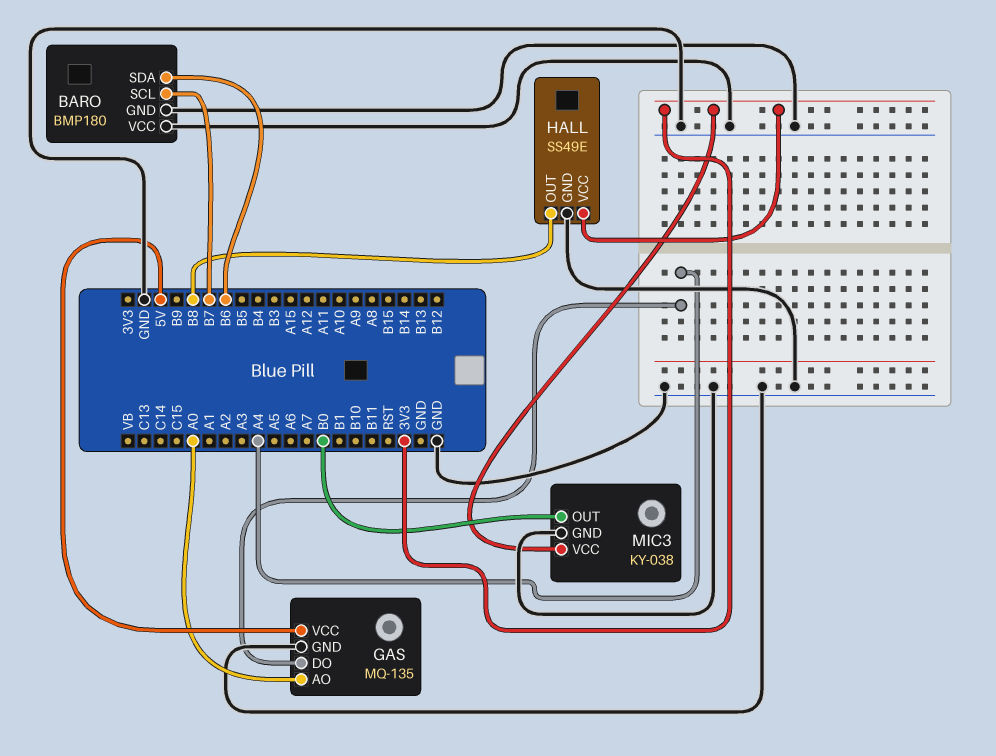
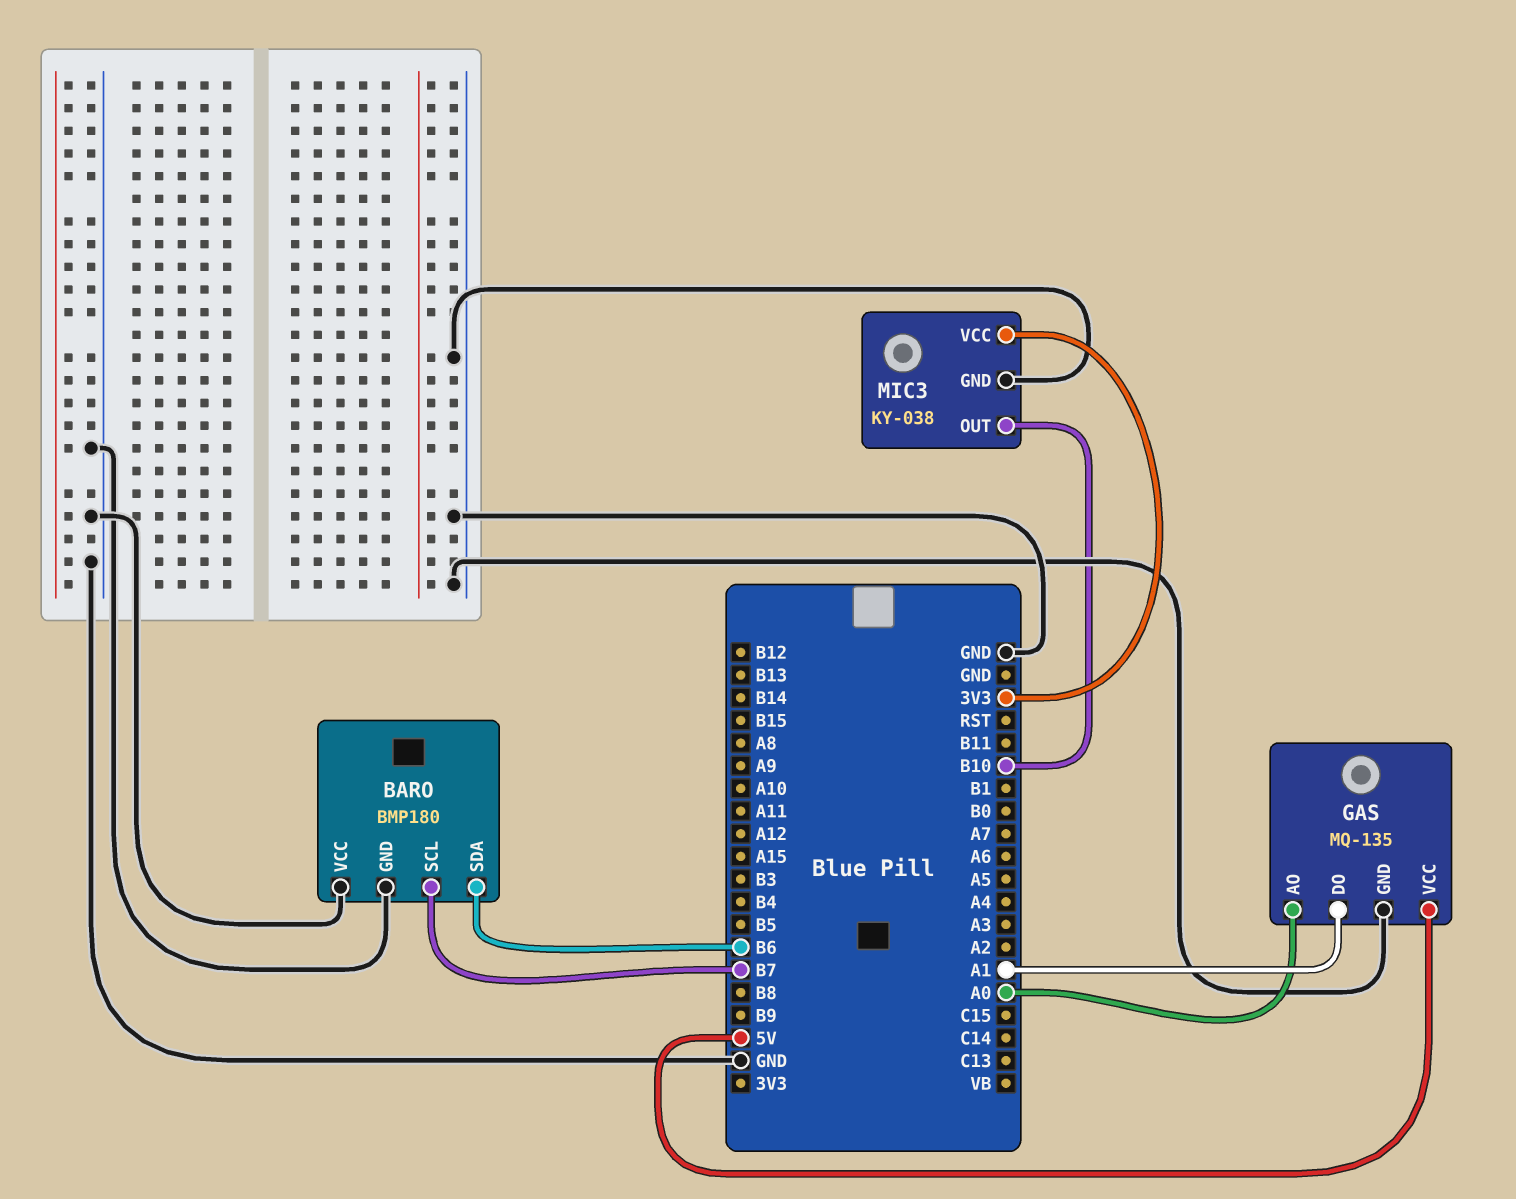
GAS pin DO: A4 -> A1
HALL: SS49E -> none
HALL pin GND: GND -> none
HALL pin OUT: B8 -> none
HALL pin VCC: 3V3 -> none
MIC3 pin OUT: B0 -> B10

